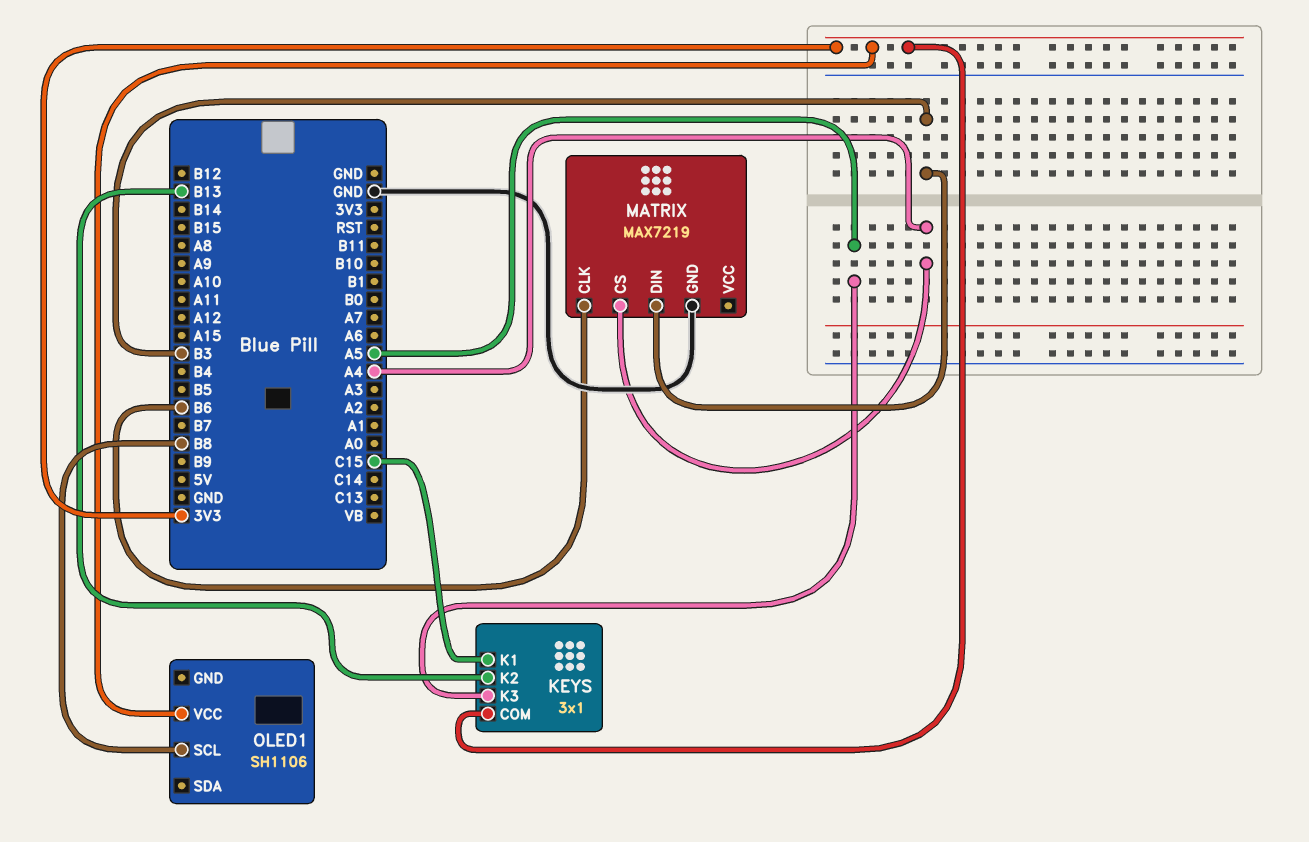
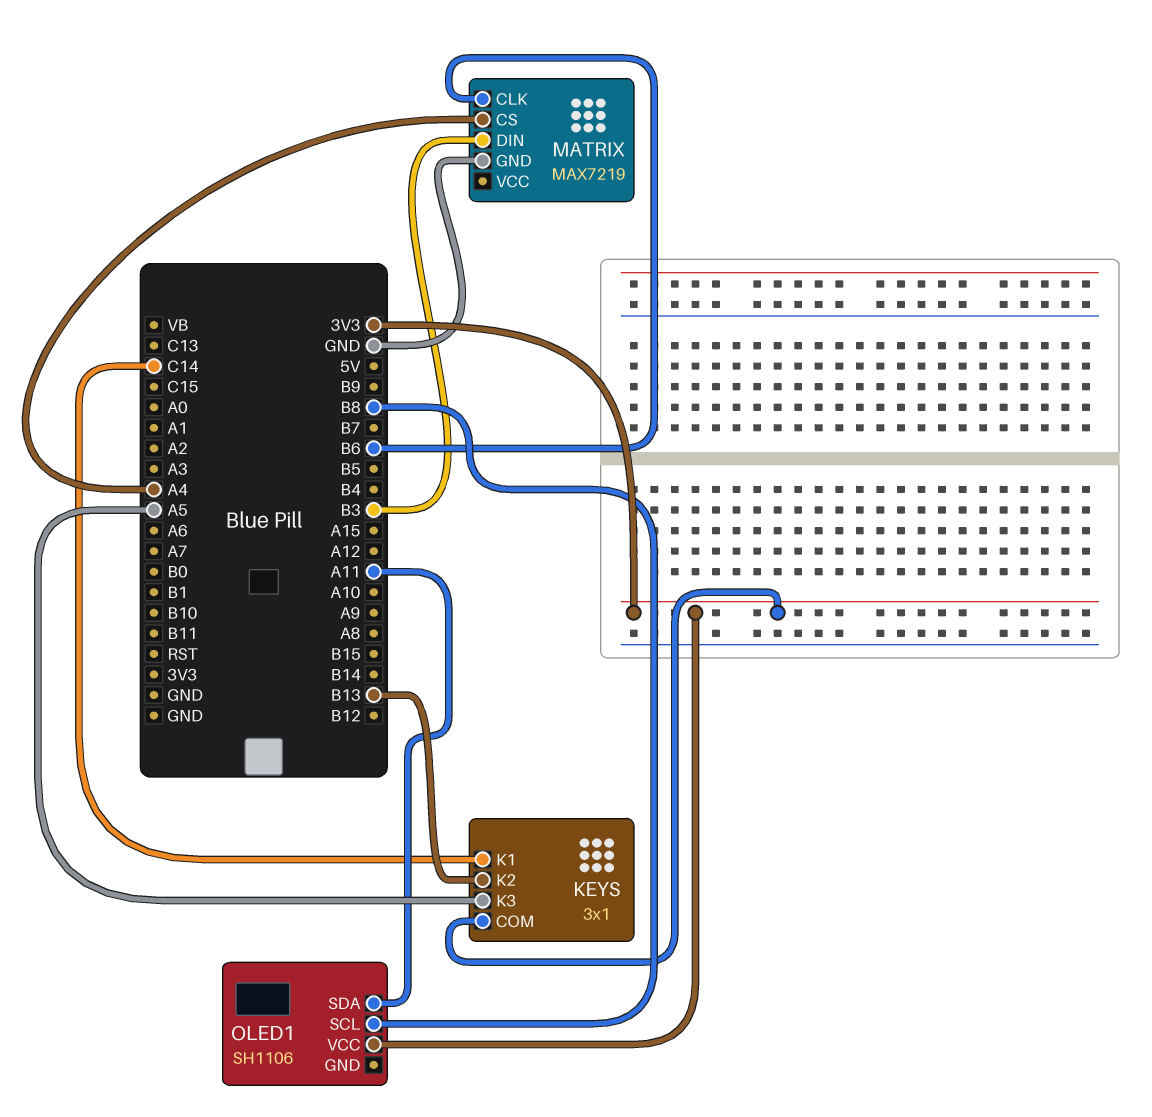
KEYS pin K1: C15 -> C14
OLED1 pin SDA: none -> A11

